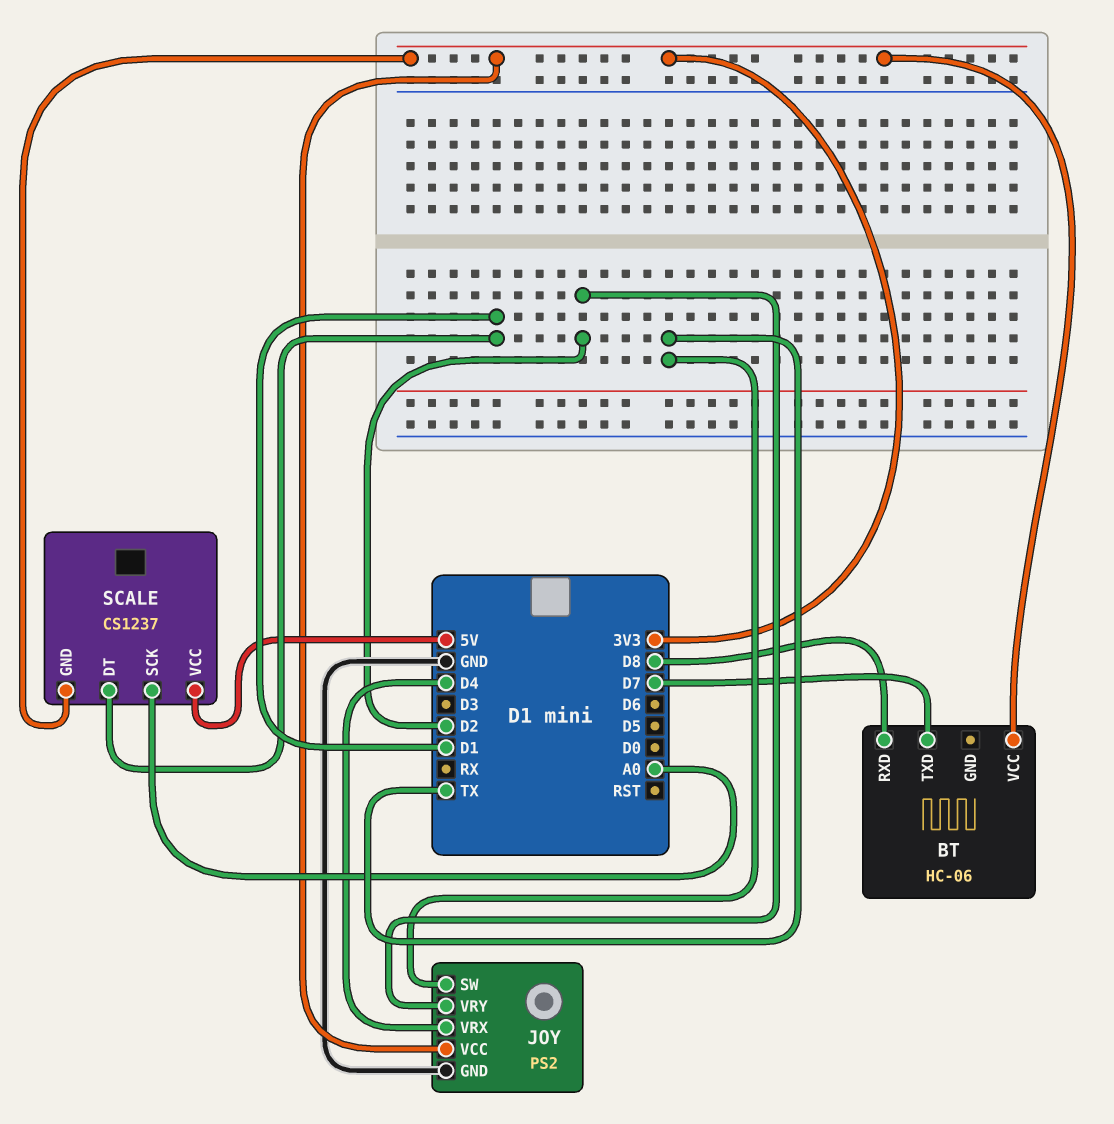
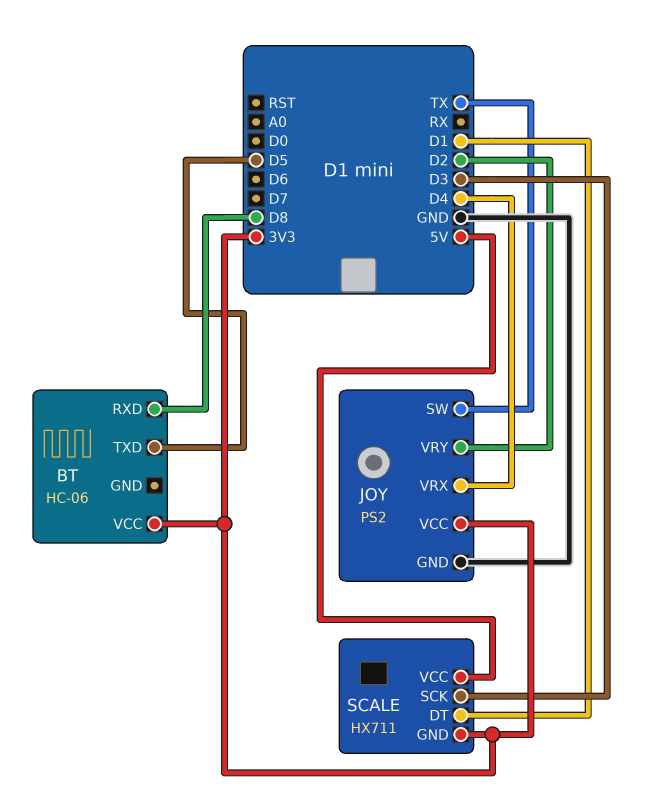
BT pin TXD: D7 -> D5
SCALE: CS1237 -> HX711
SCALE pin SCK: A0 -> D3

